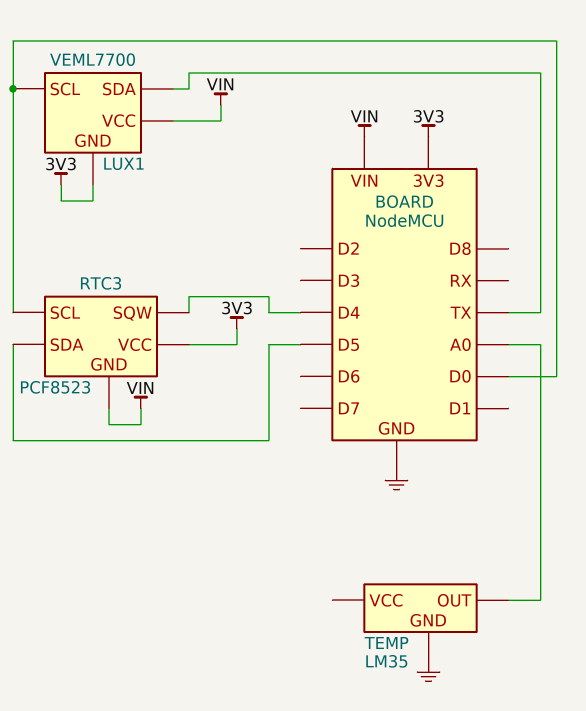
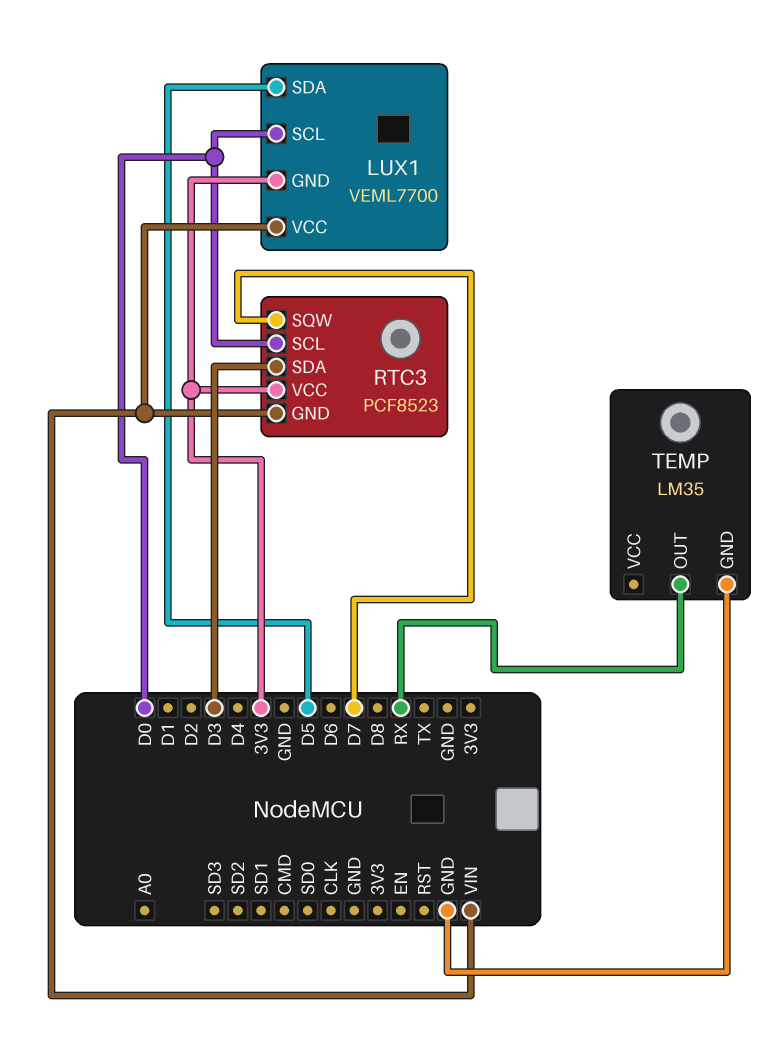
LUX1 pin SDA: TX -> D5
RTC3 pin SDA: D5 -> D3
RTC3 pin SQW: D4 -> D7
TEMP pin OUT: A0 -> RX

